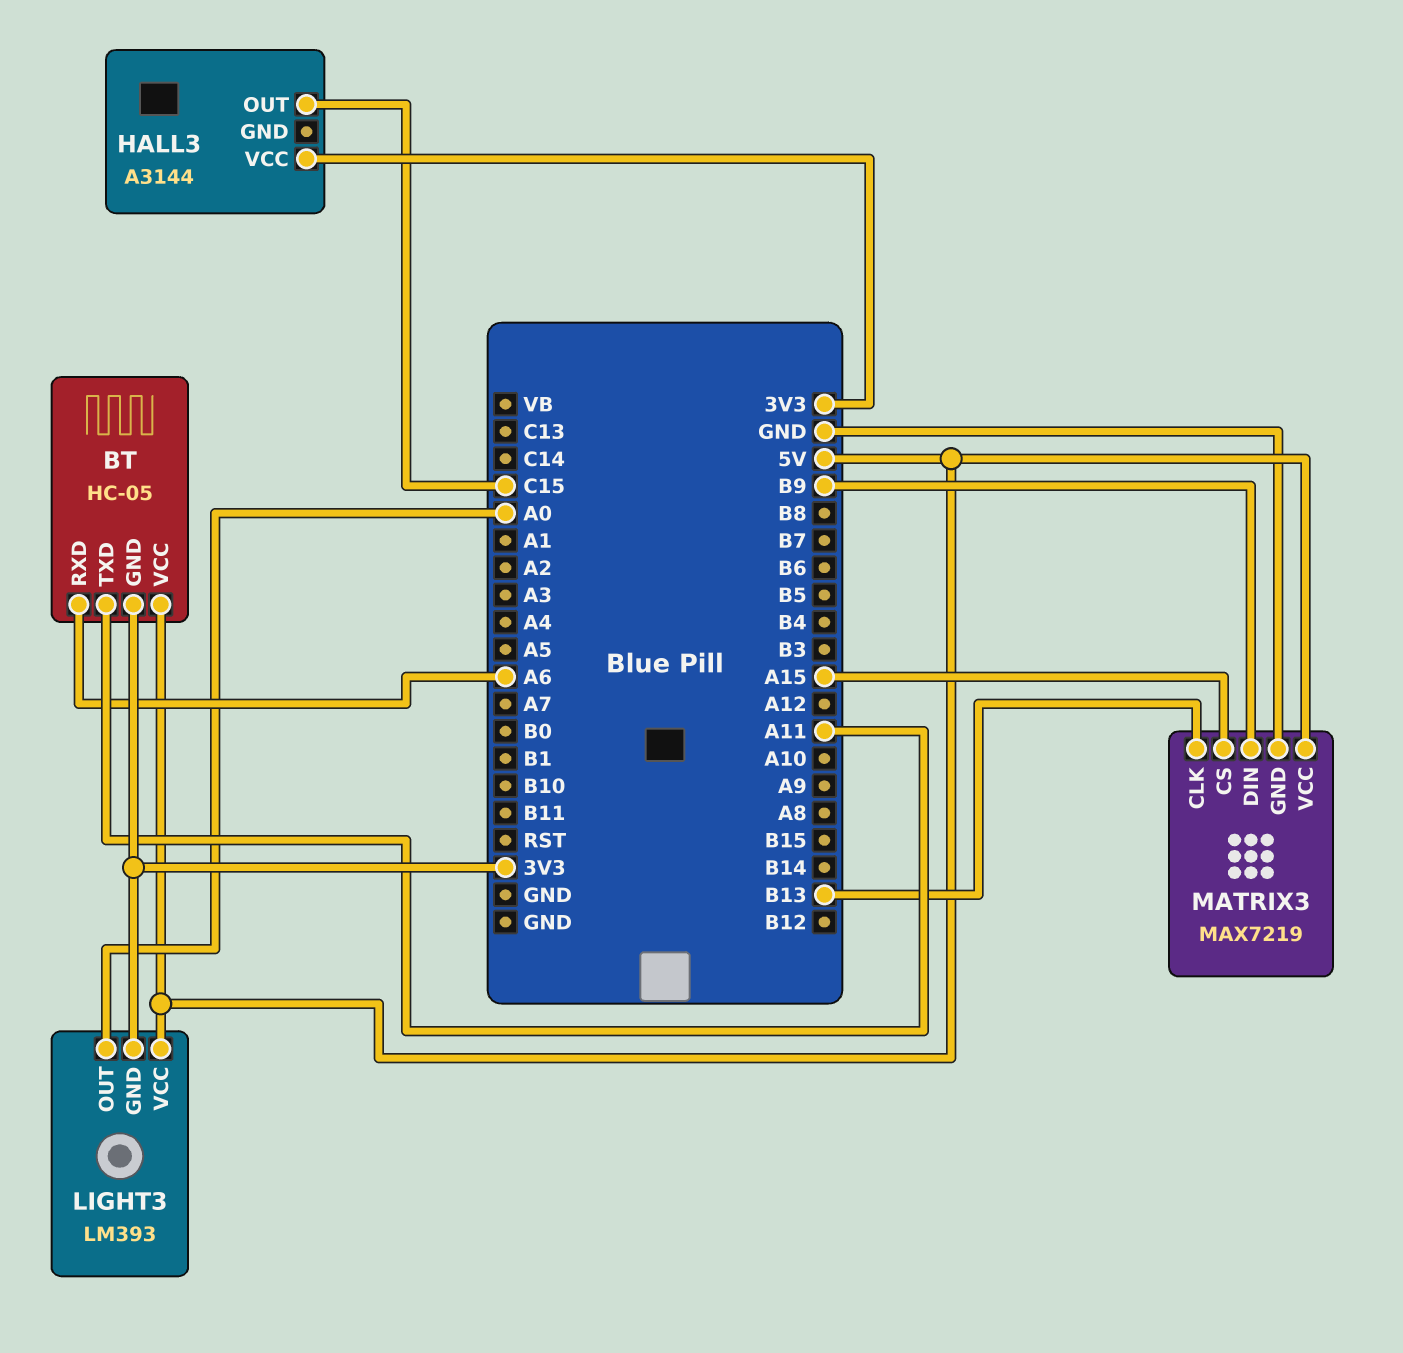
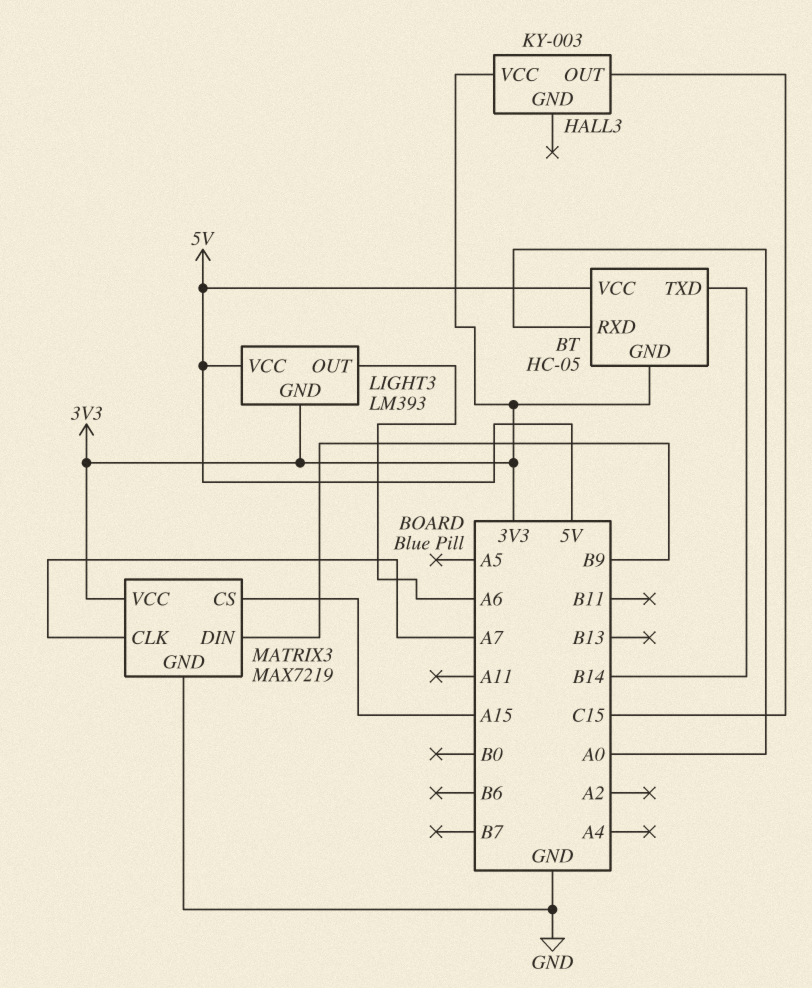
BT pin RXD: A6 -> A0
BT pin TXD: A11 -> B14
HALL3: A3144 -> KY-003
LIGHT3 pin OUT: A0 -> A6
MATRIX3 pin CLK: B13 -> A7
MATRIX3 pin VCC: 5V -> 3V3

